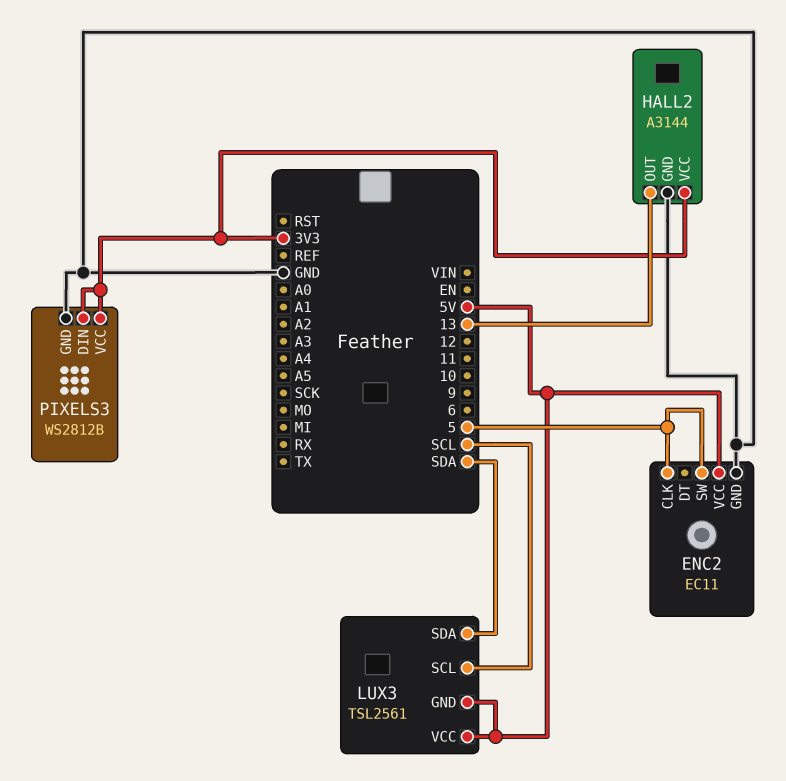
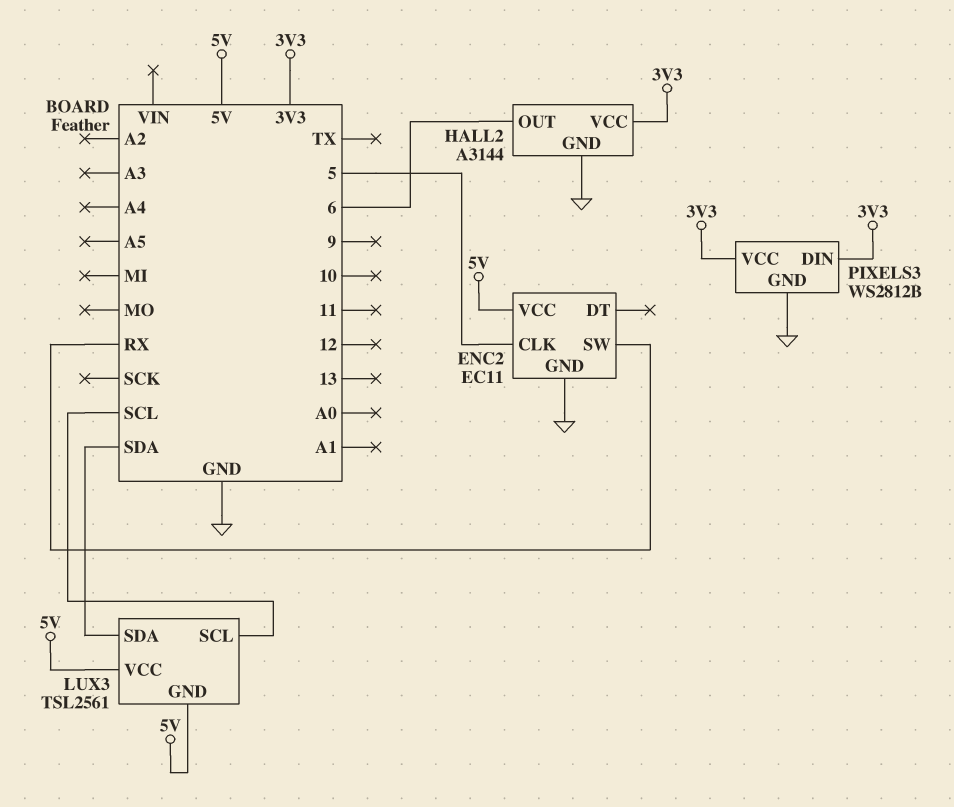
ENC2 pin SW: 5 -> RX
HALL2 pin OUT: 13 -> 6

